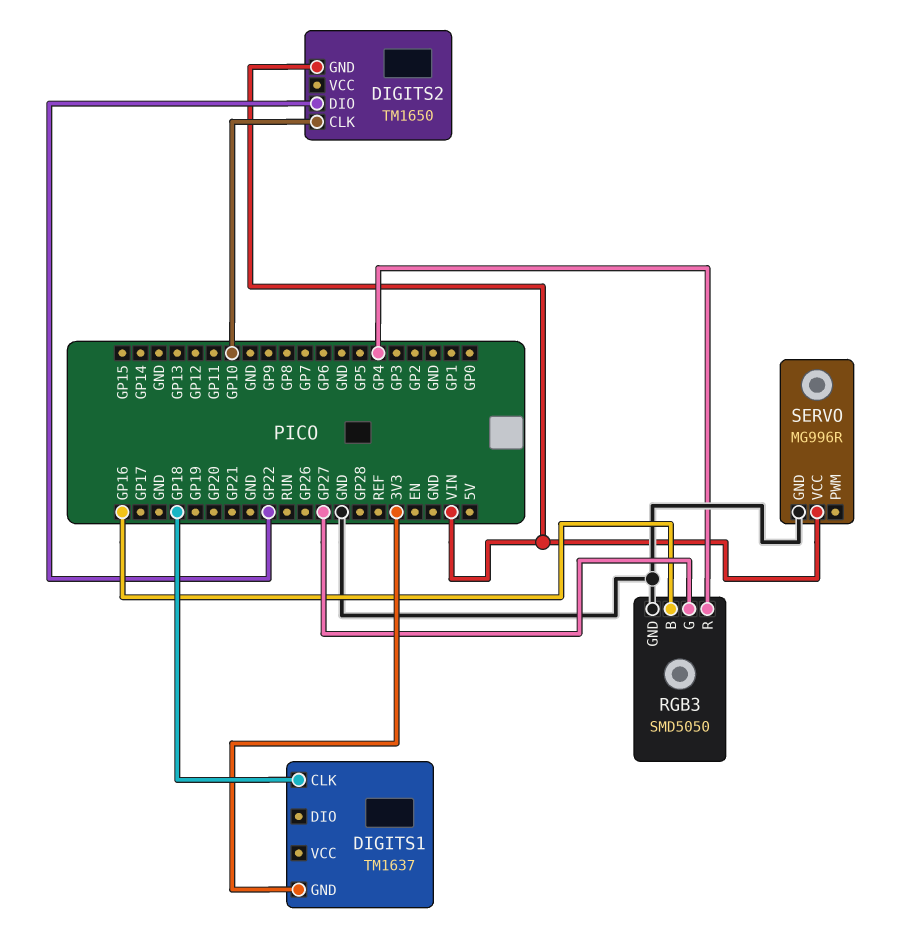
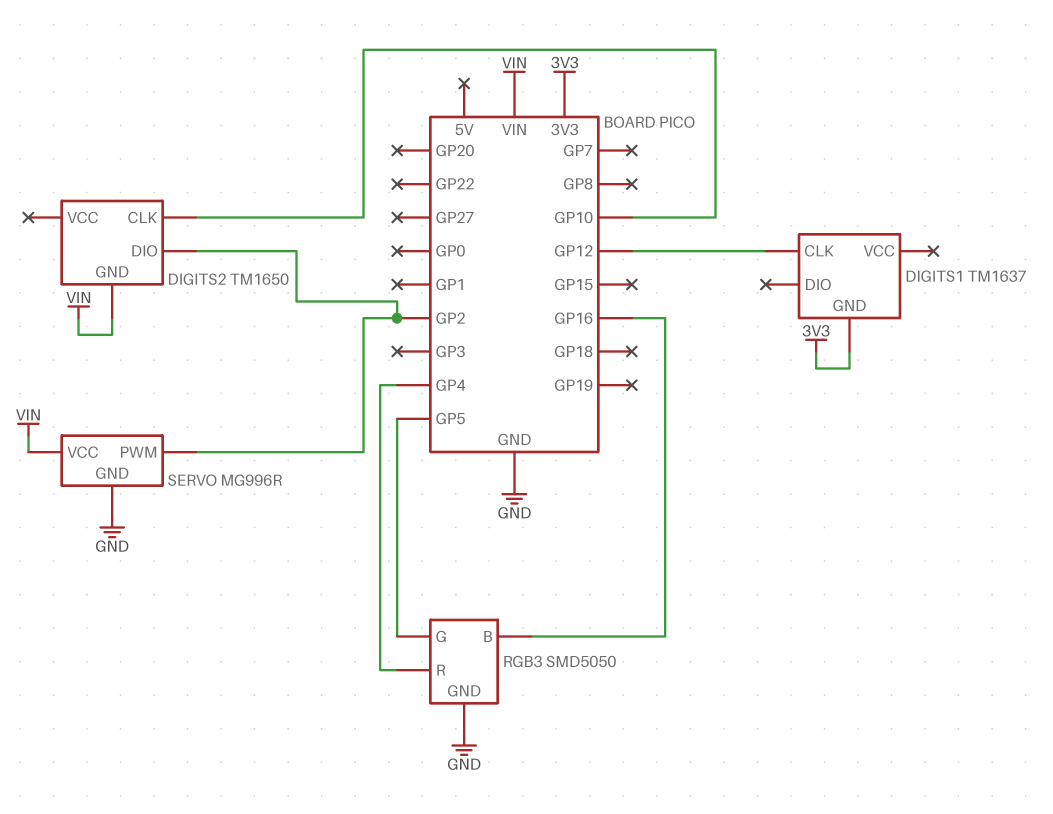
DIGITS1 pin CLK: GP18 -> GP12
DIGITS2 pin DIO: GP22 -> GP2
RGB3 pin G: GP27 -> GP5
SERVO pin PWM: none -> GP2

